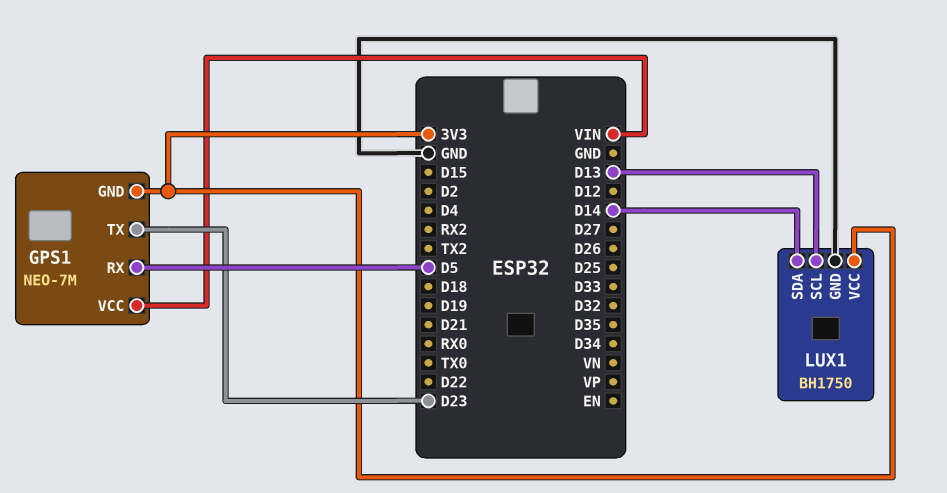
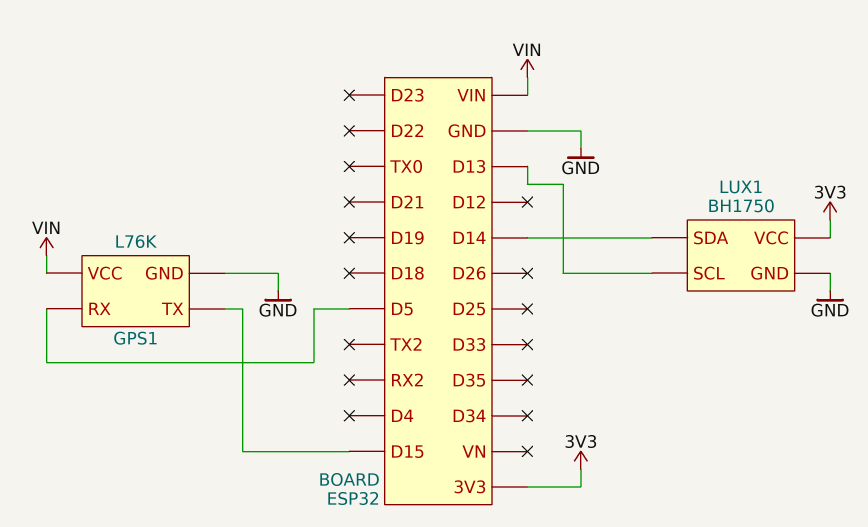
GPS1: NEO-7M -> L76K
GPS1 pin GND: 3V3 -> GND
GPS1 pin TX: D23 -> D15

